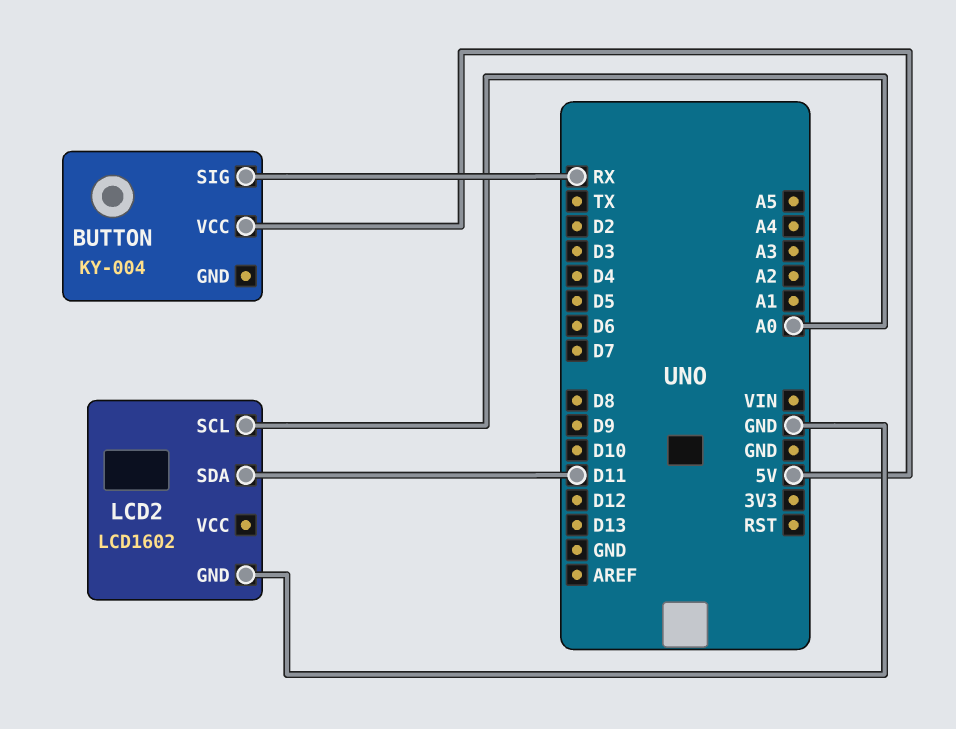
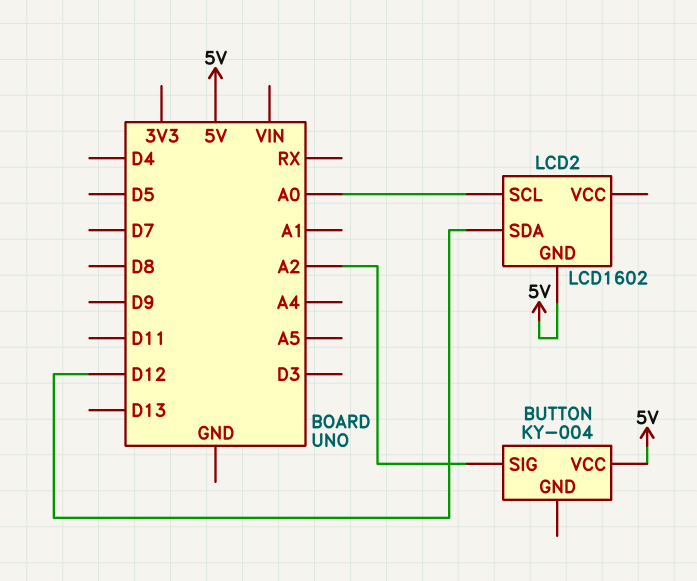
BUTTON pin SIG: RX -> A2
LCD2 pin GND: GND -> 5V
LCD2 pin SDA: D11 -> D12

